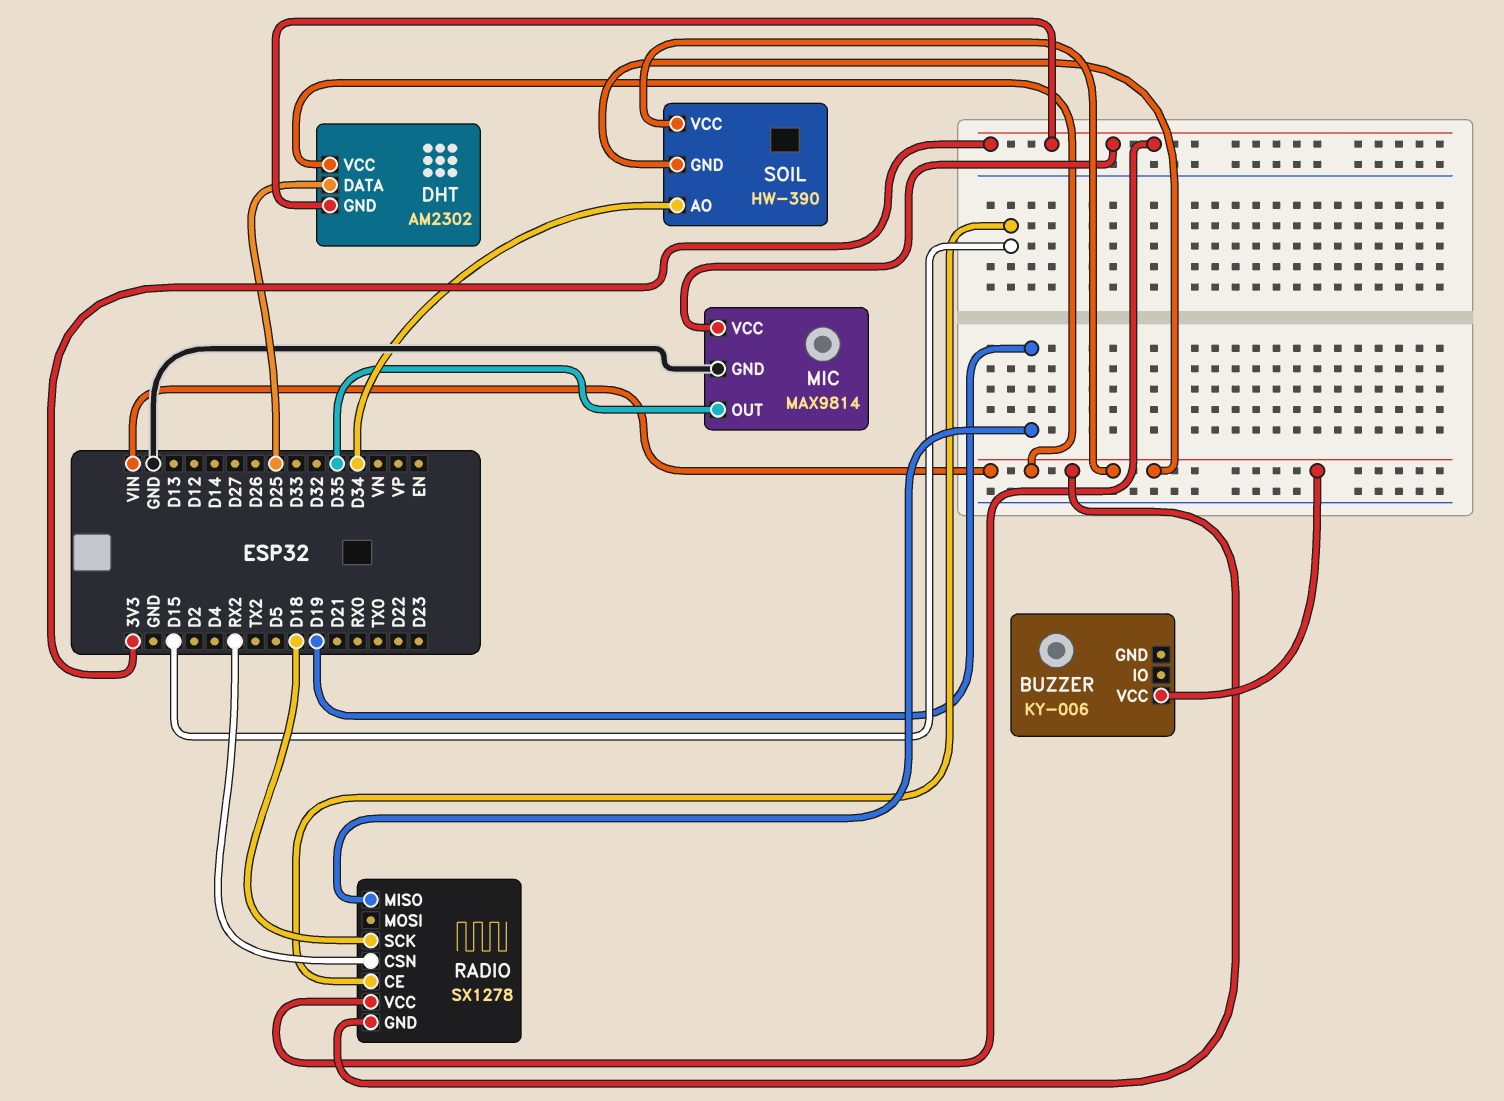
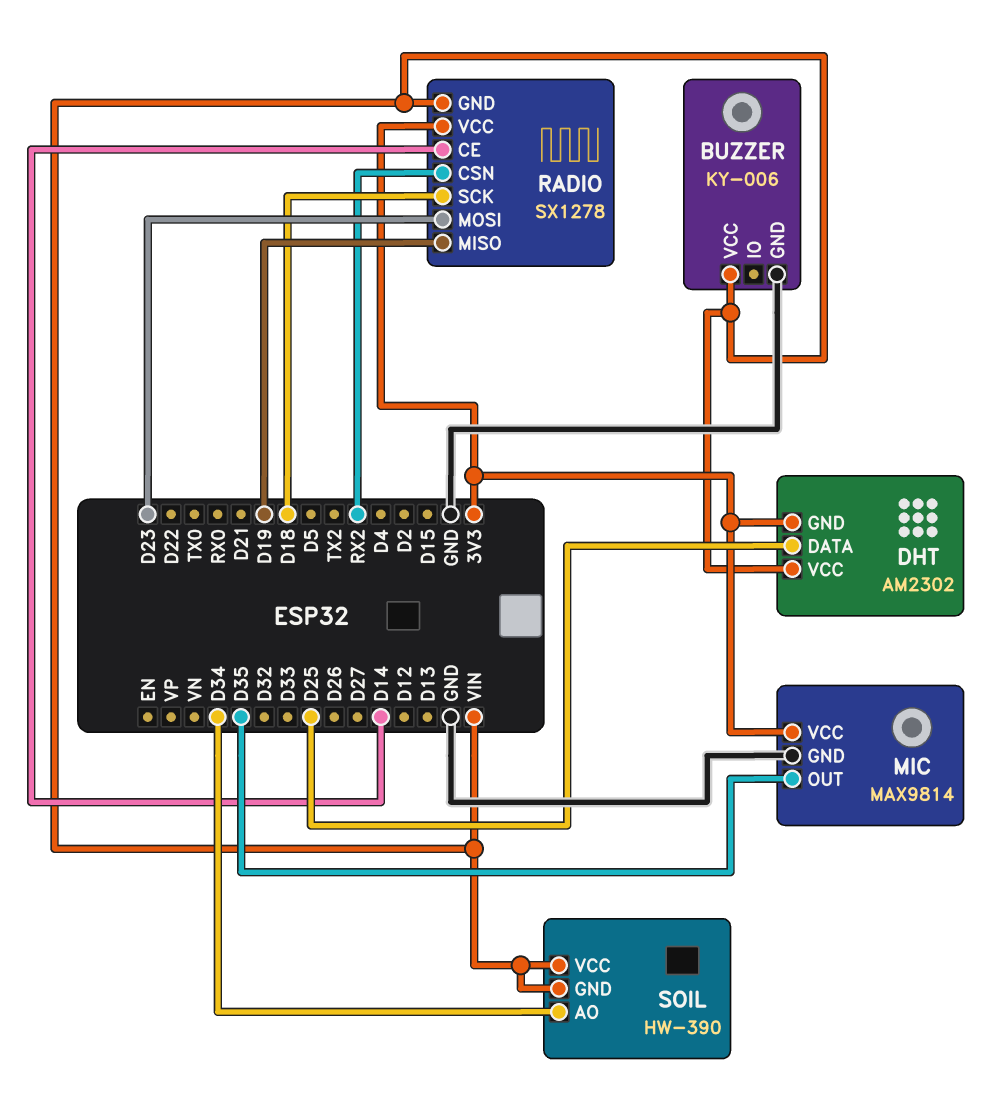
BUZZER pin GND: none -> GND
RADIO pin CE: D15 -> D14
RADIO pin MOSI: none -> D23

